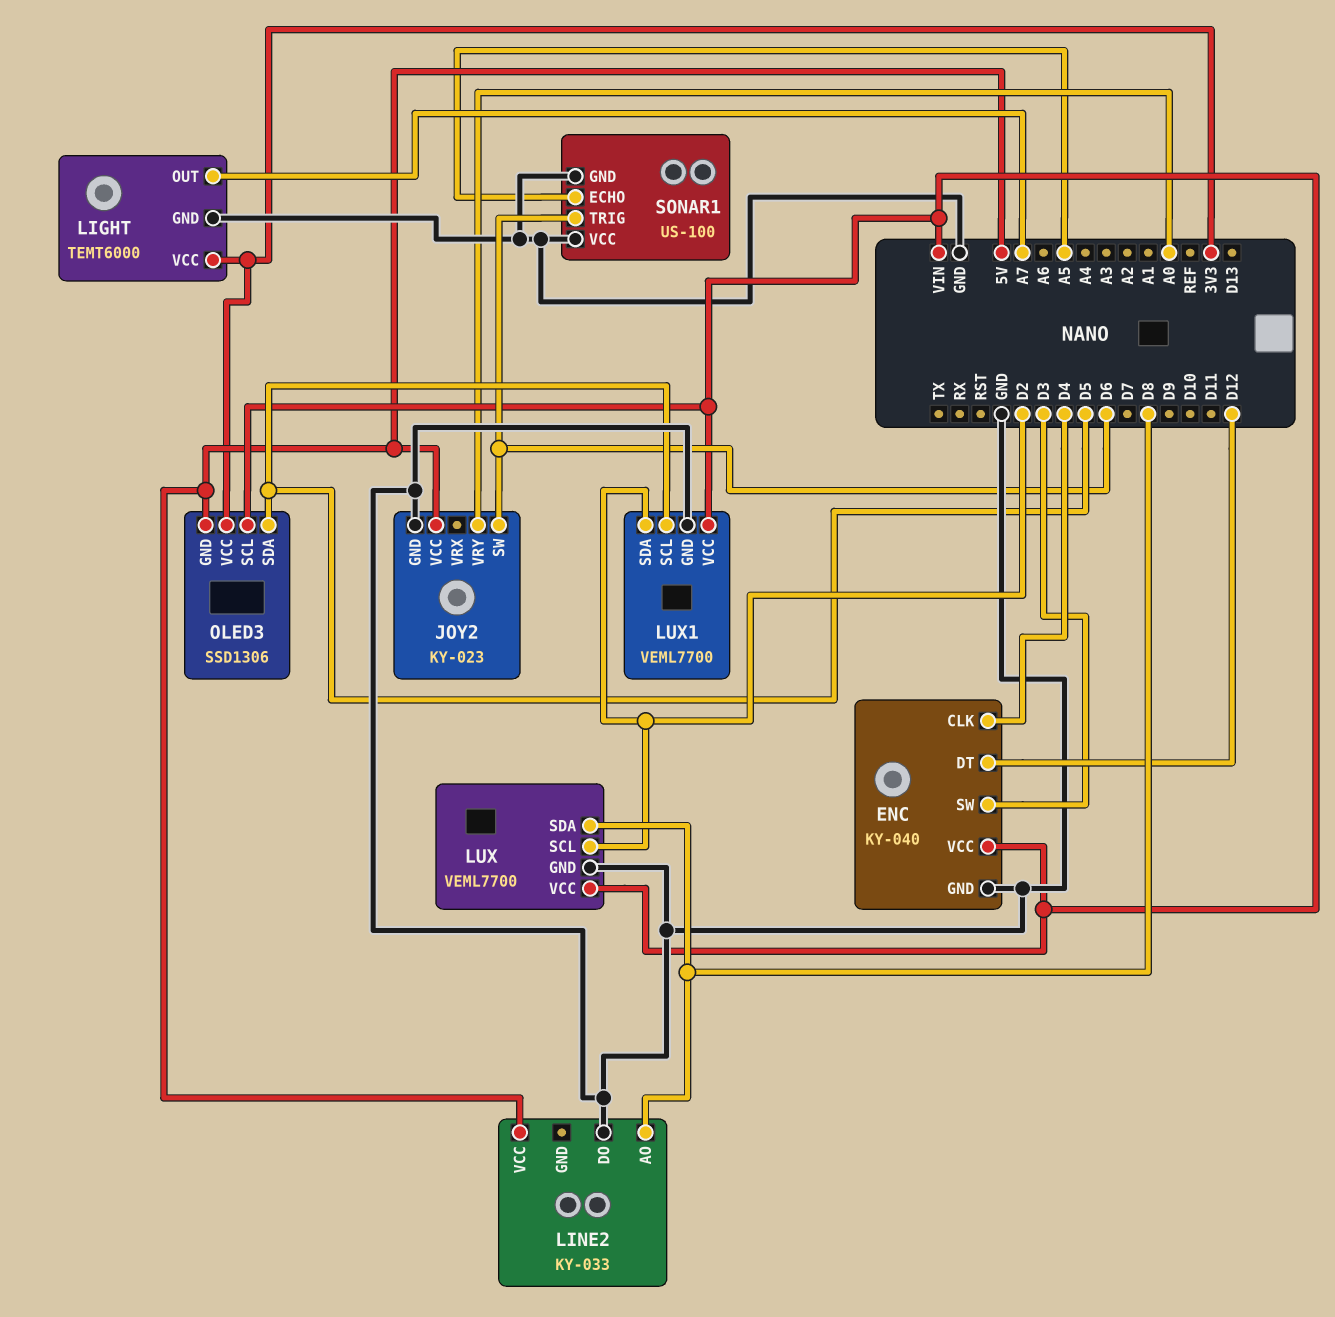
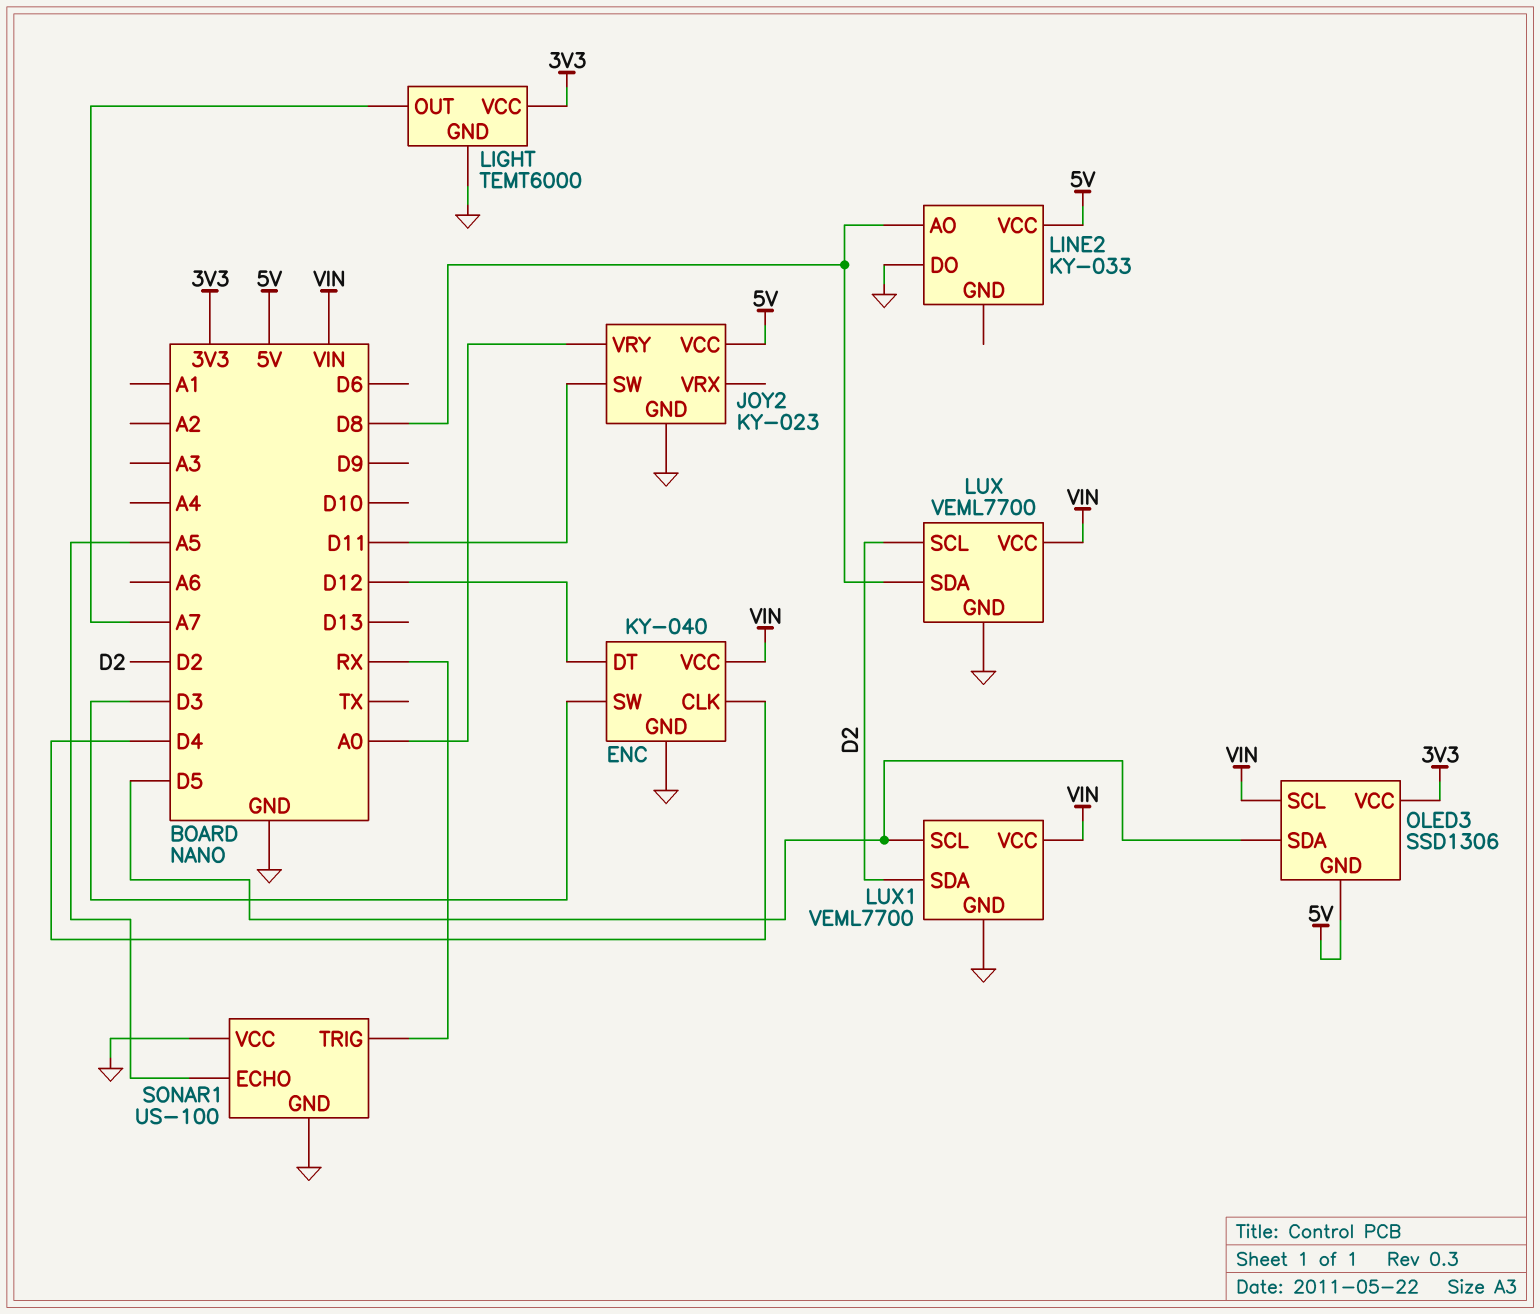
JOY2 pin SW: D6 -> D11
SONAR1 pin TRIG: D6 -> RX

